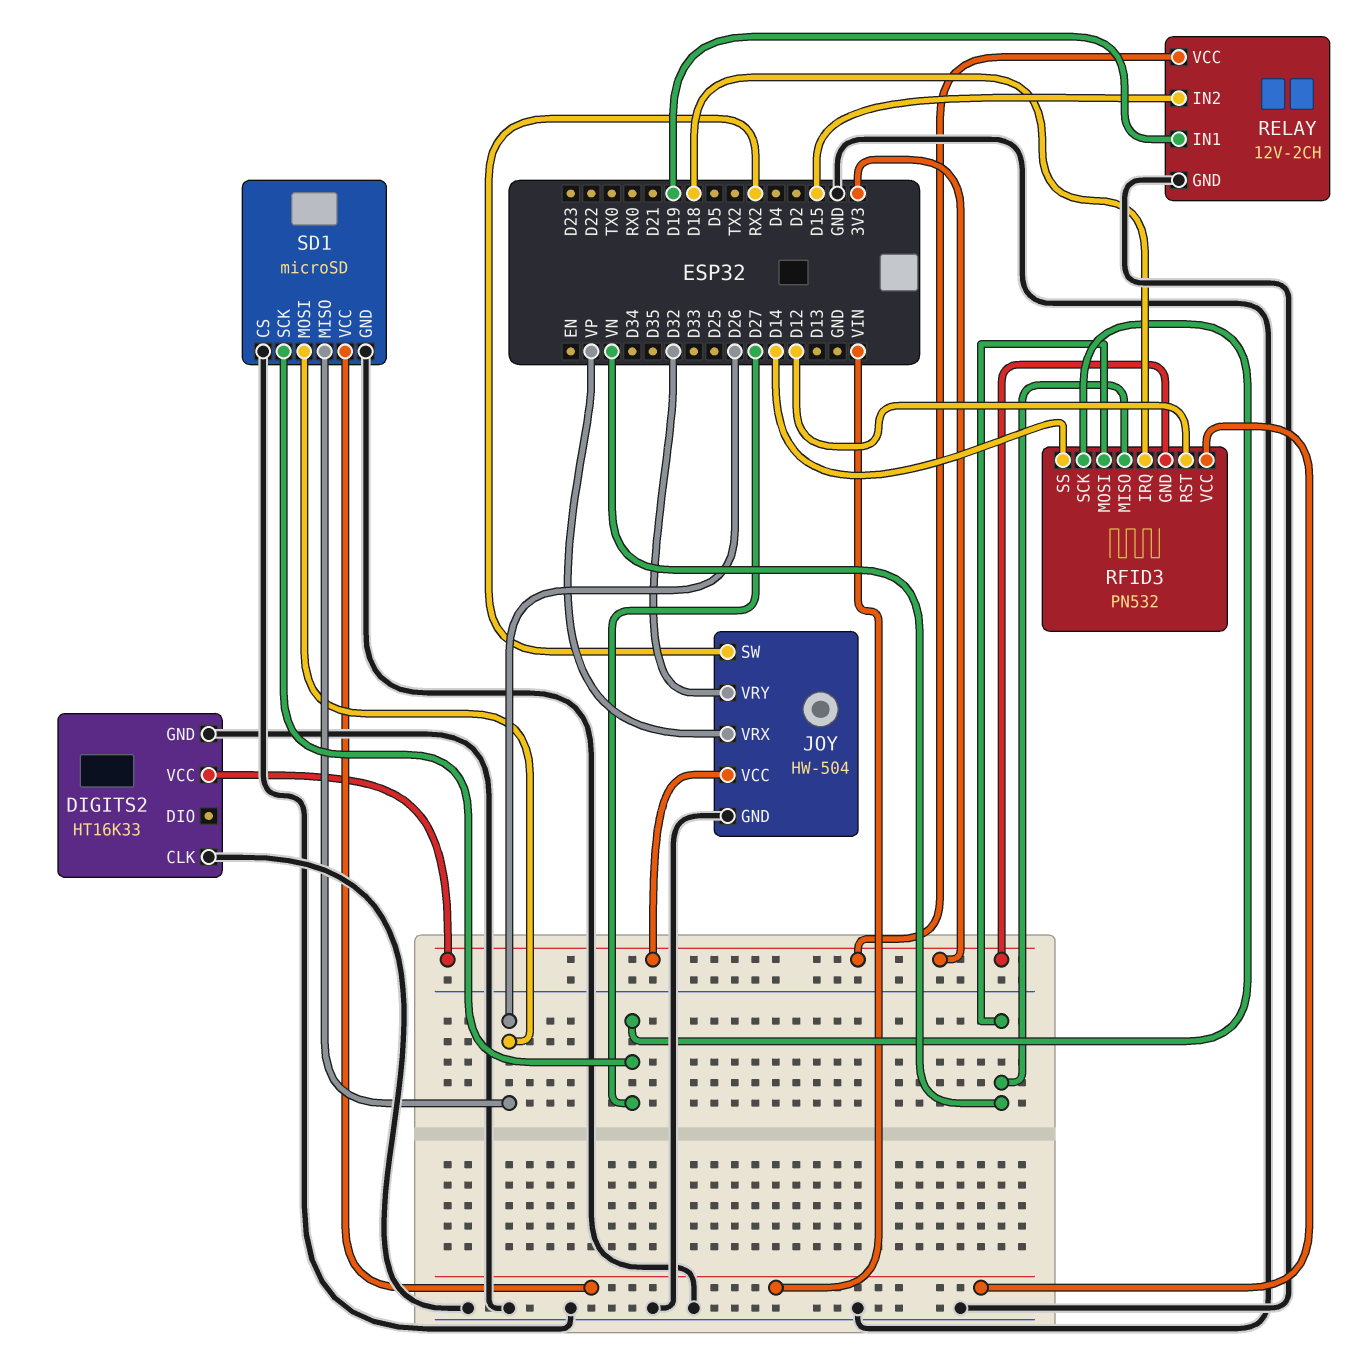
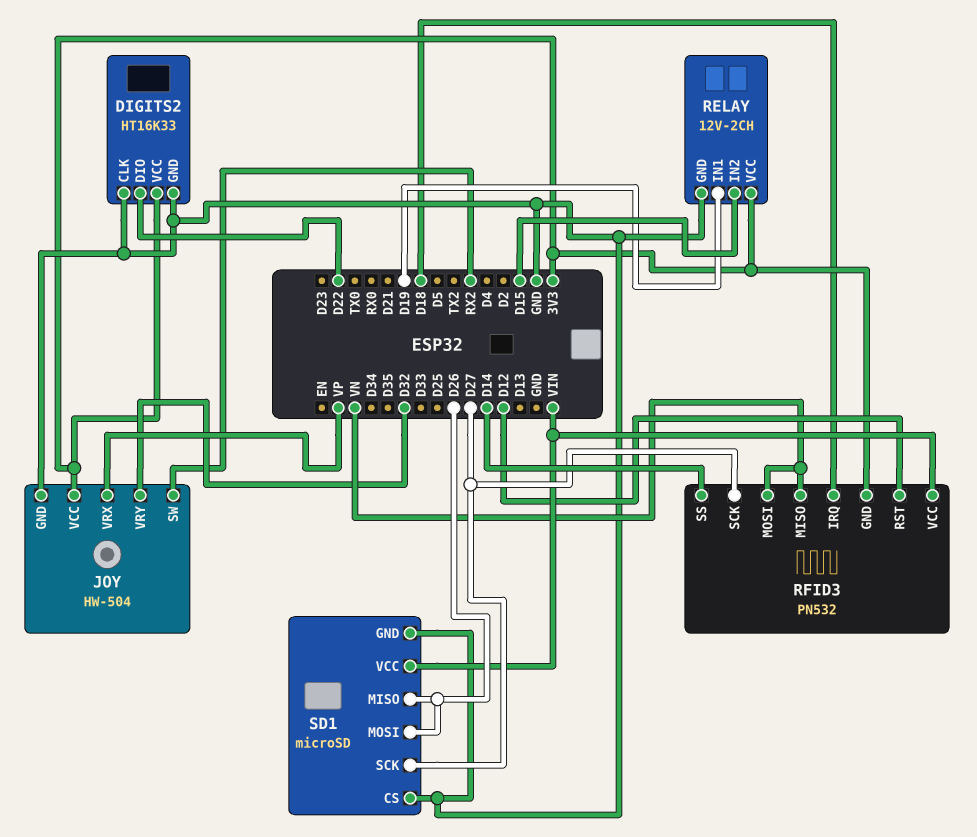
DIGITS2 pin DIO: none -> D22

